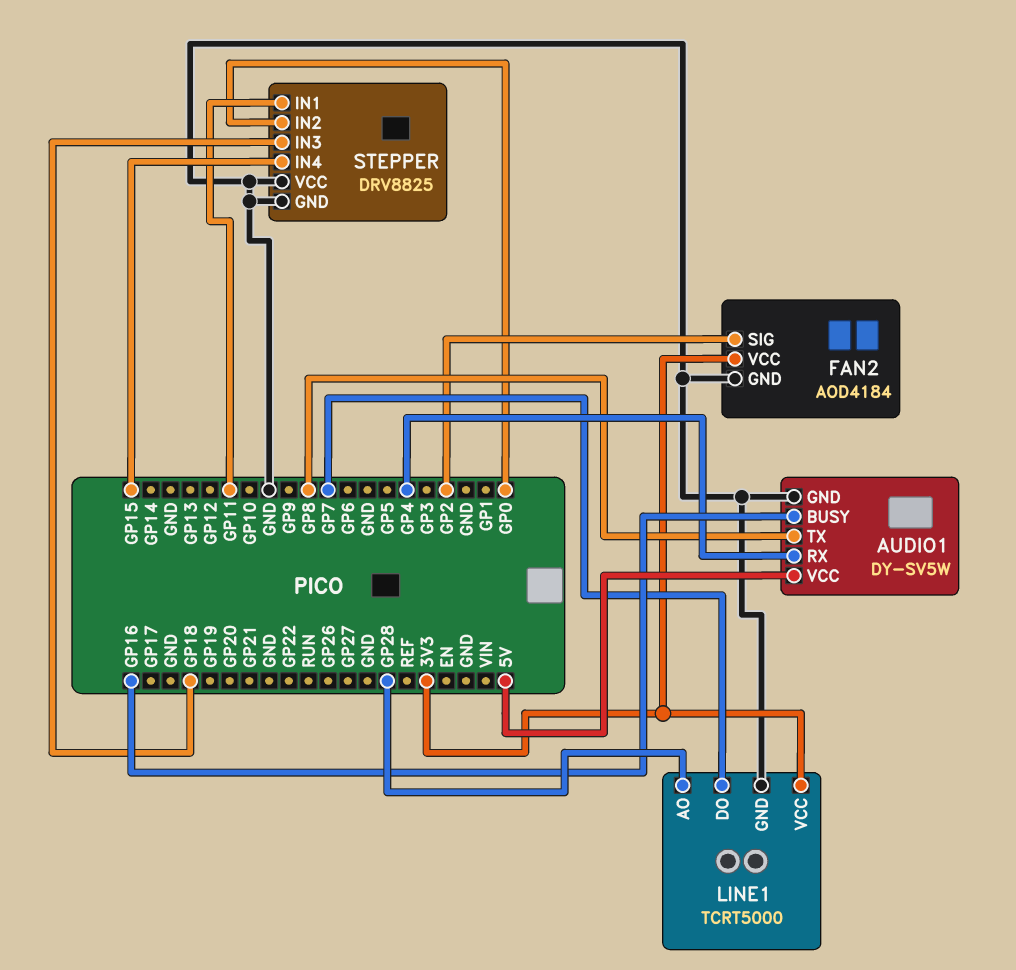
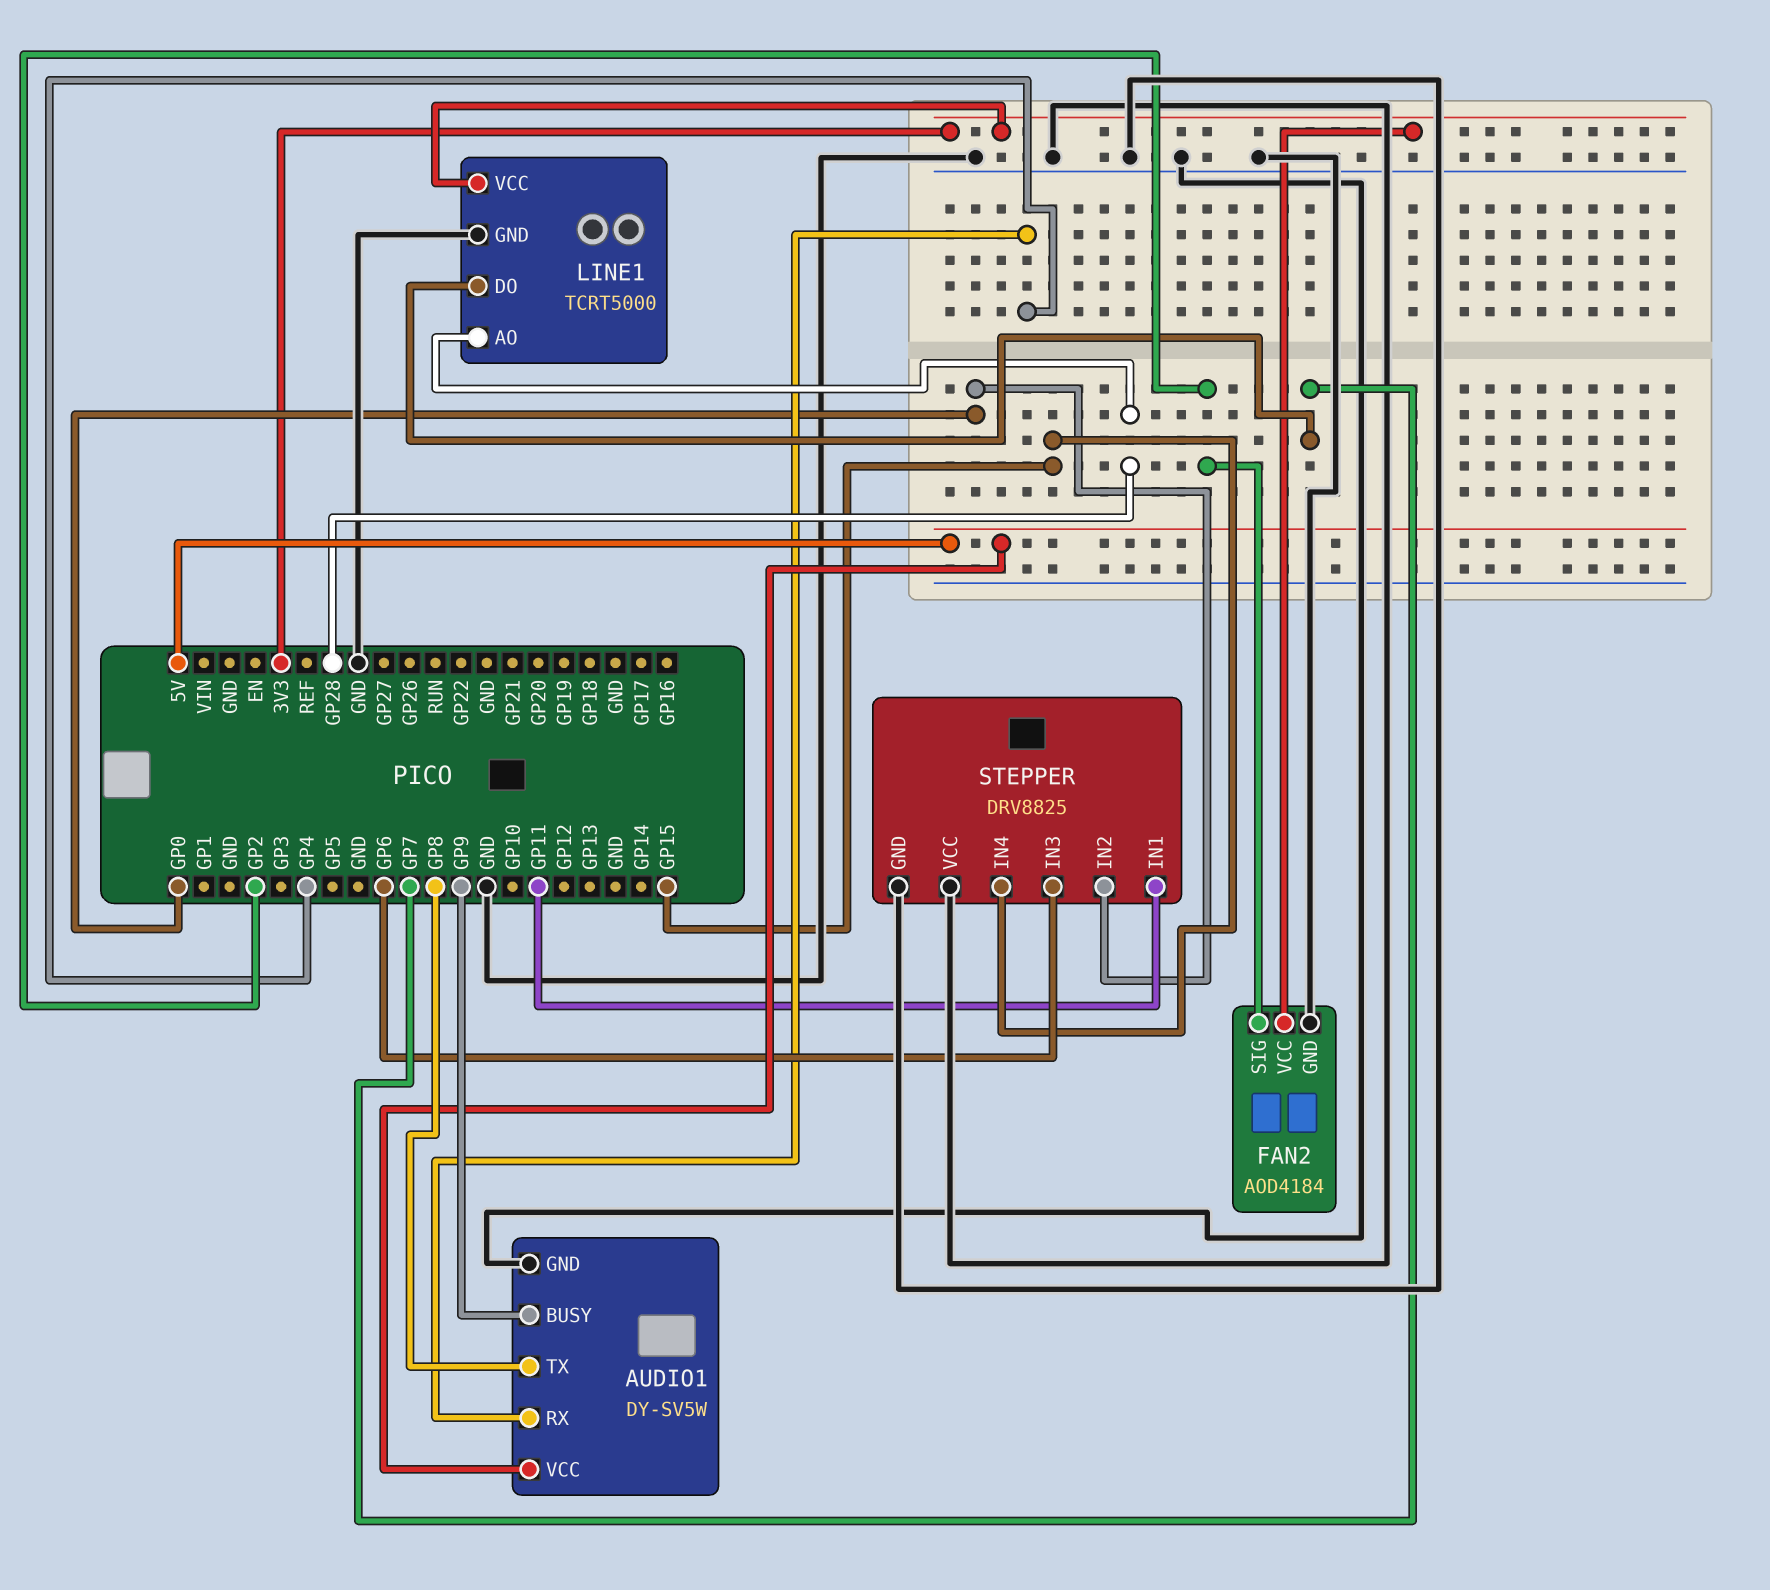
AUDIO1 pin BUSY: GP16 -> GP9
STEPPER pin IN3: GP18 -> GP6

